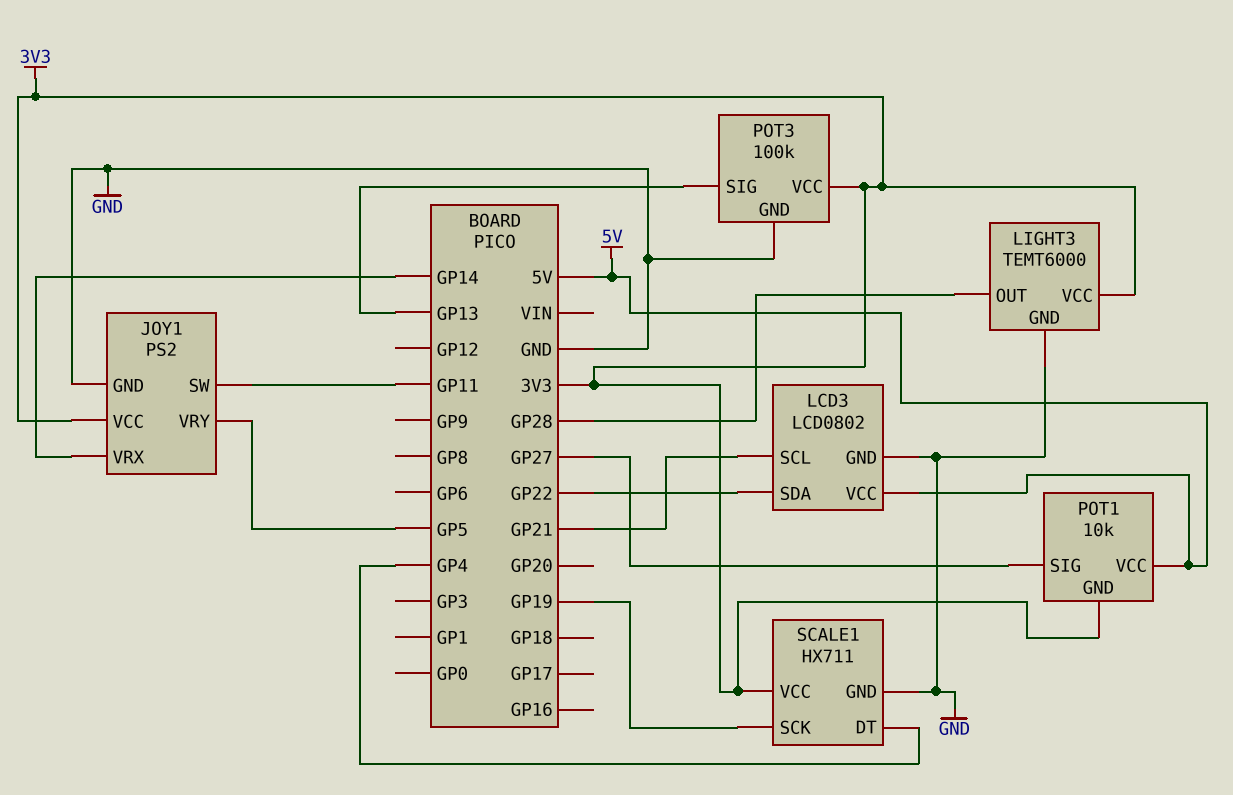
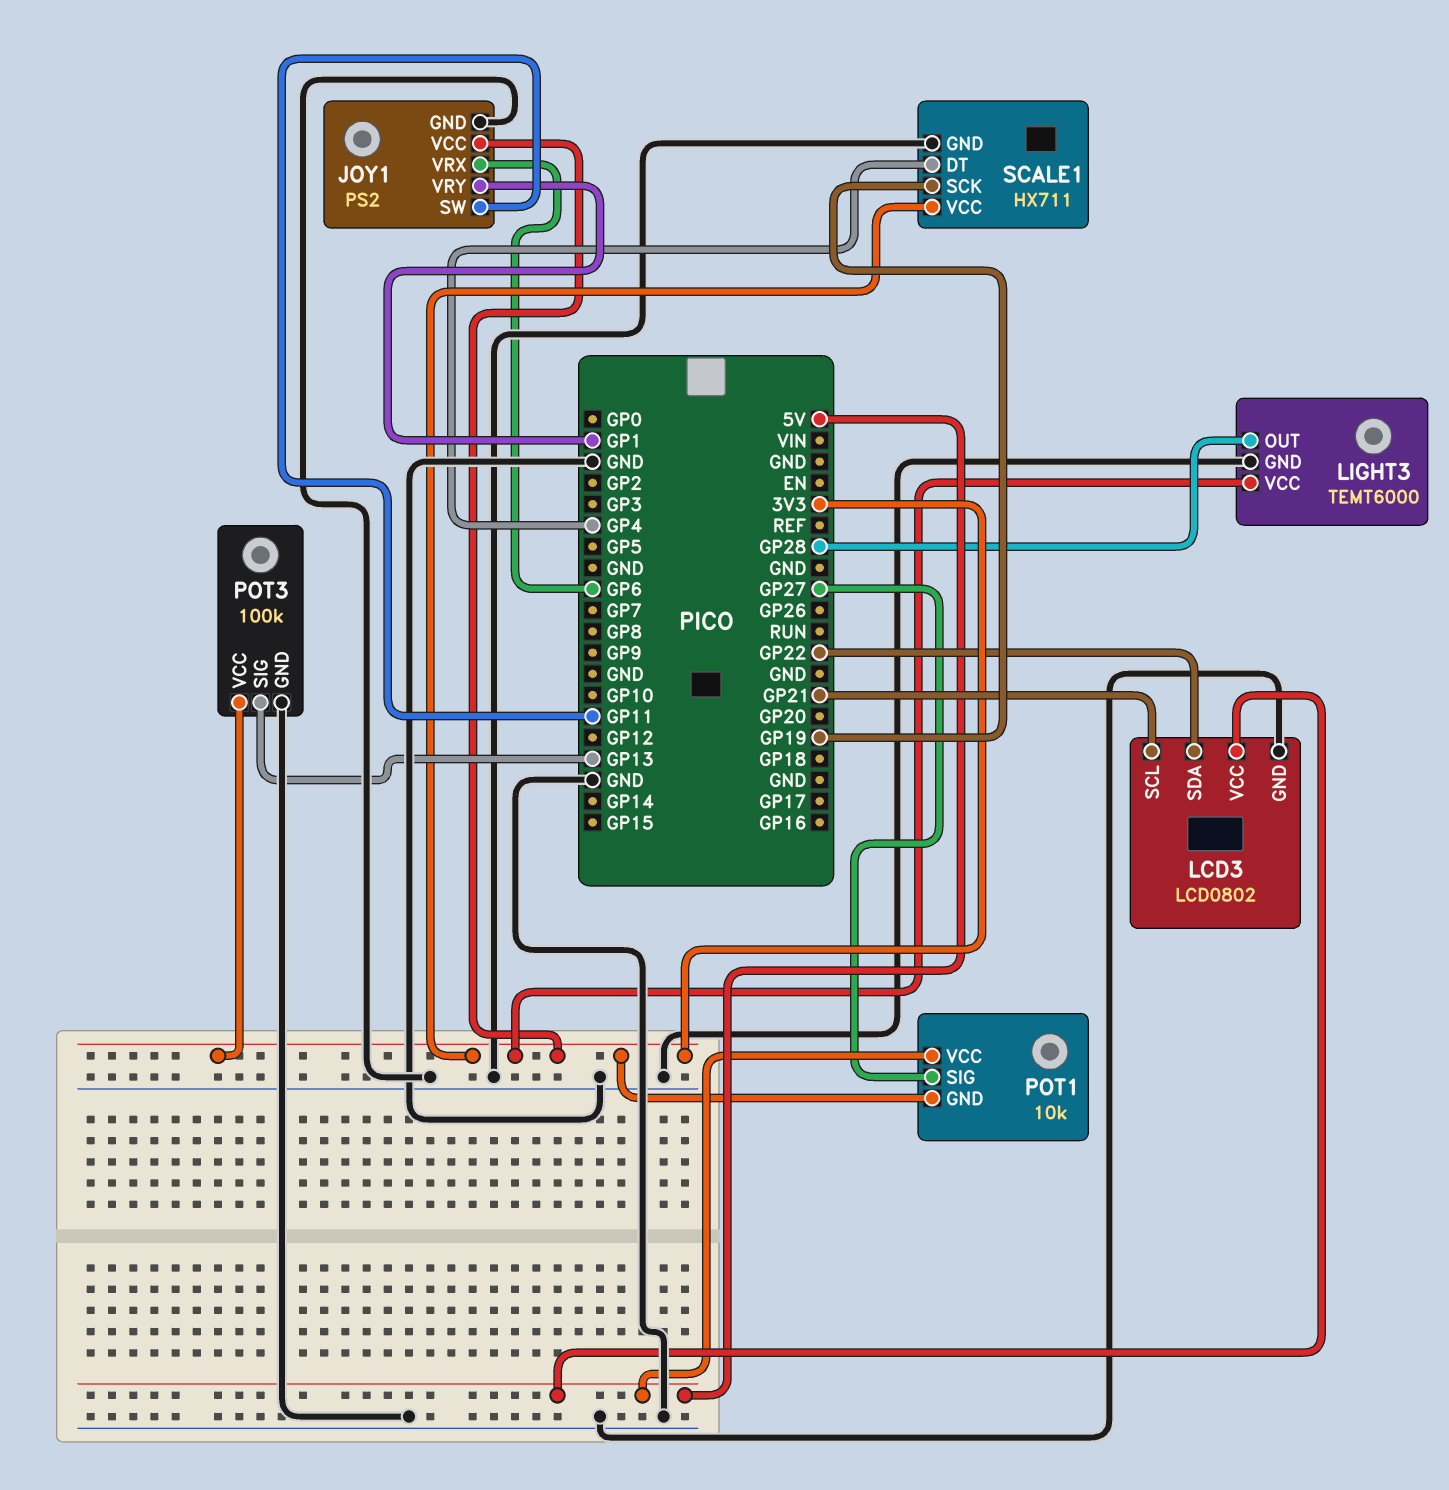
JOY1 pin VRX: GP14 -> GP6
JOY1 pin VRY: GP5 -> GP1

